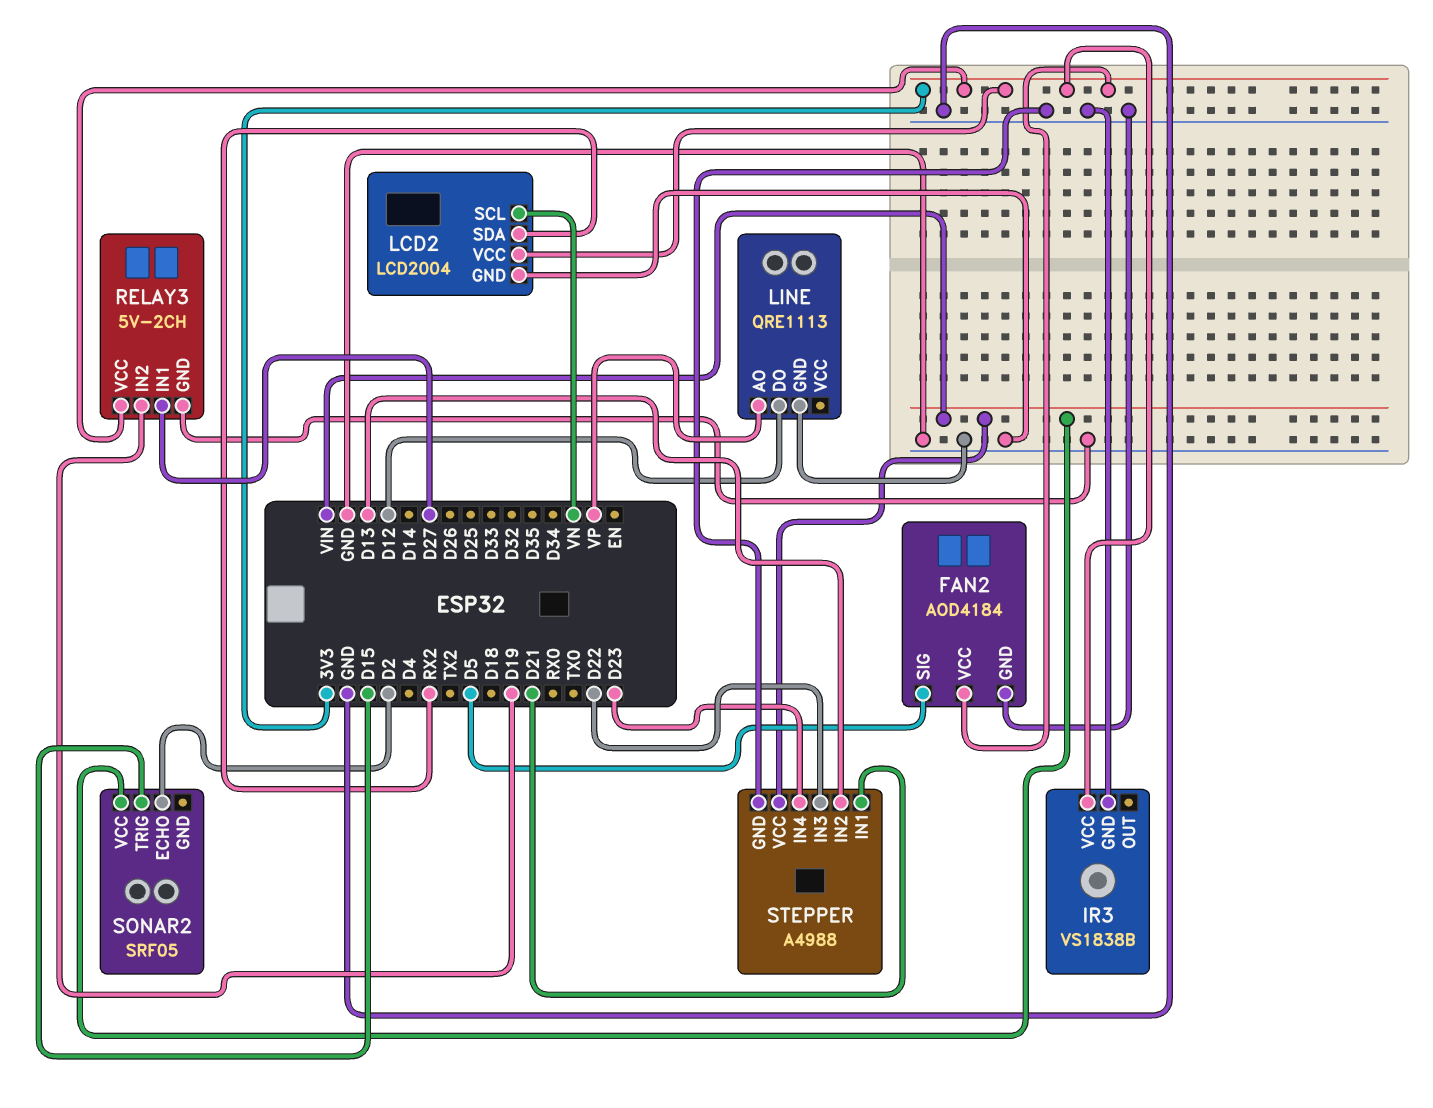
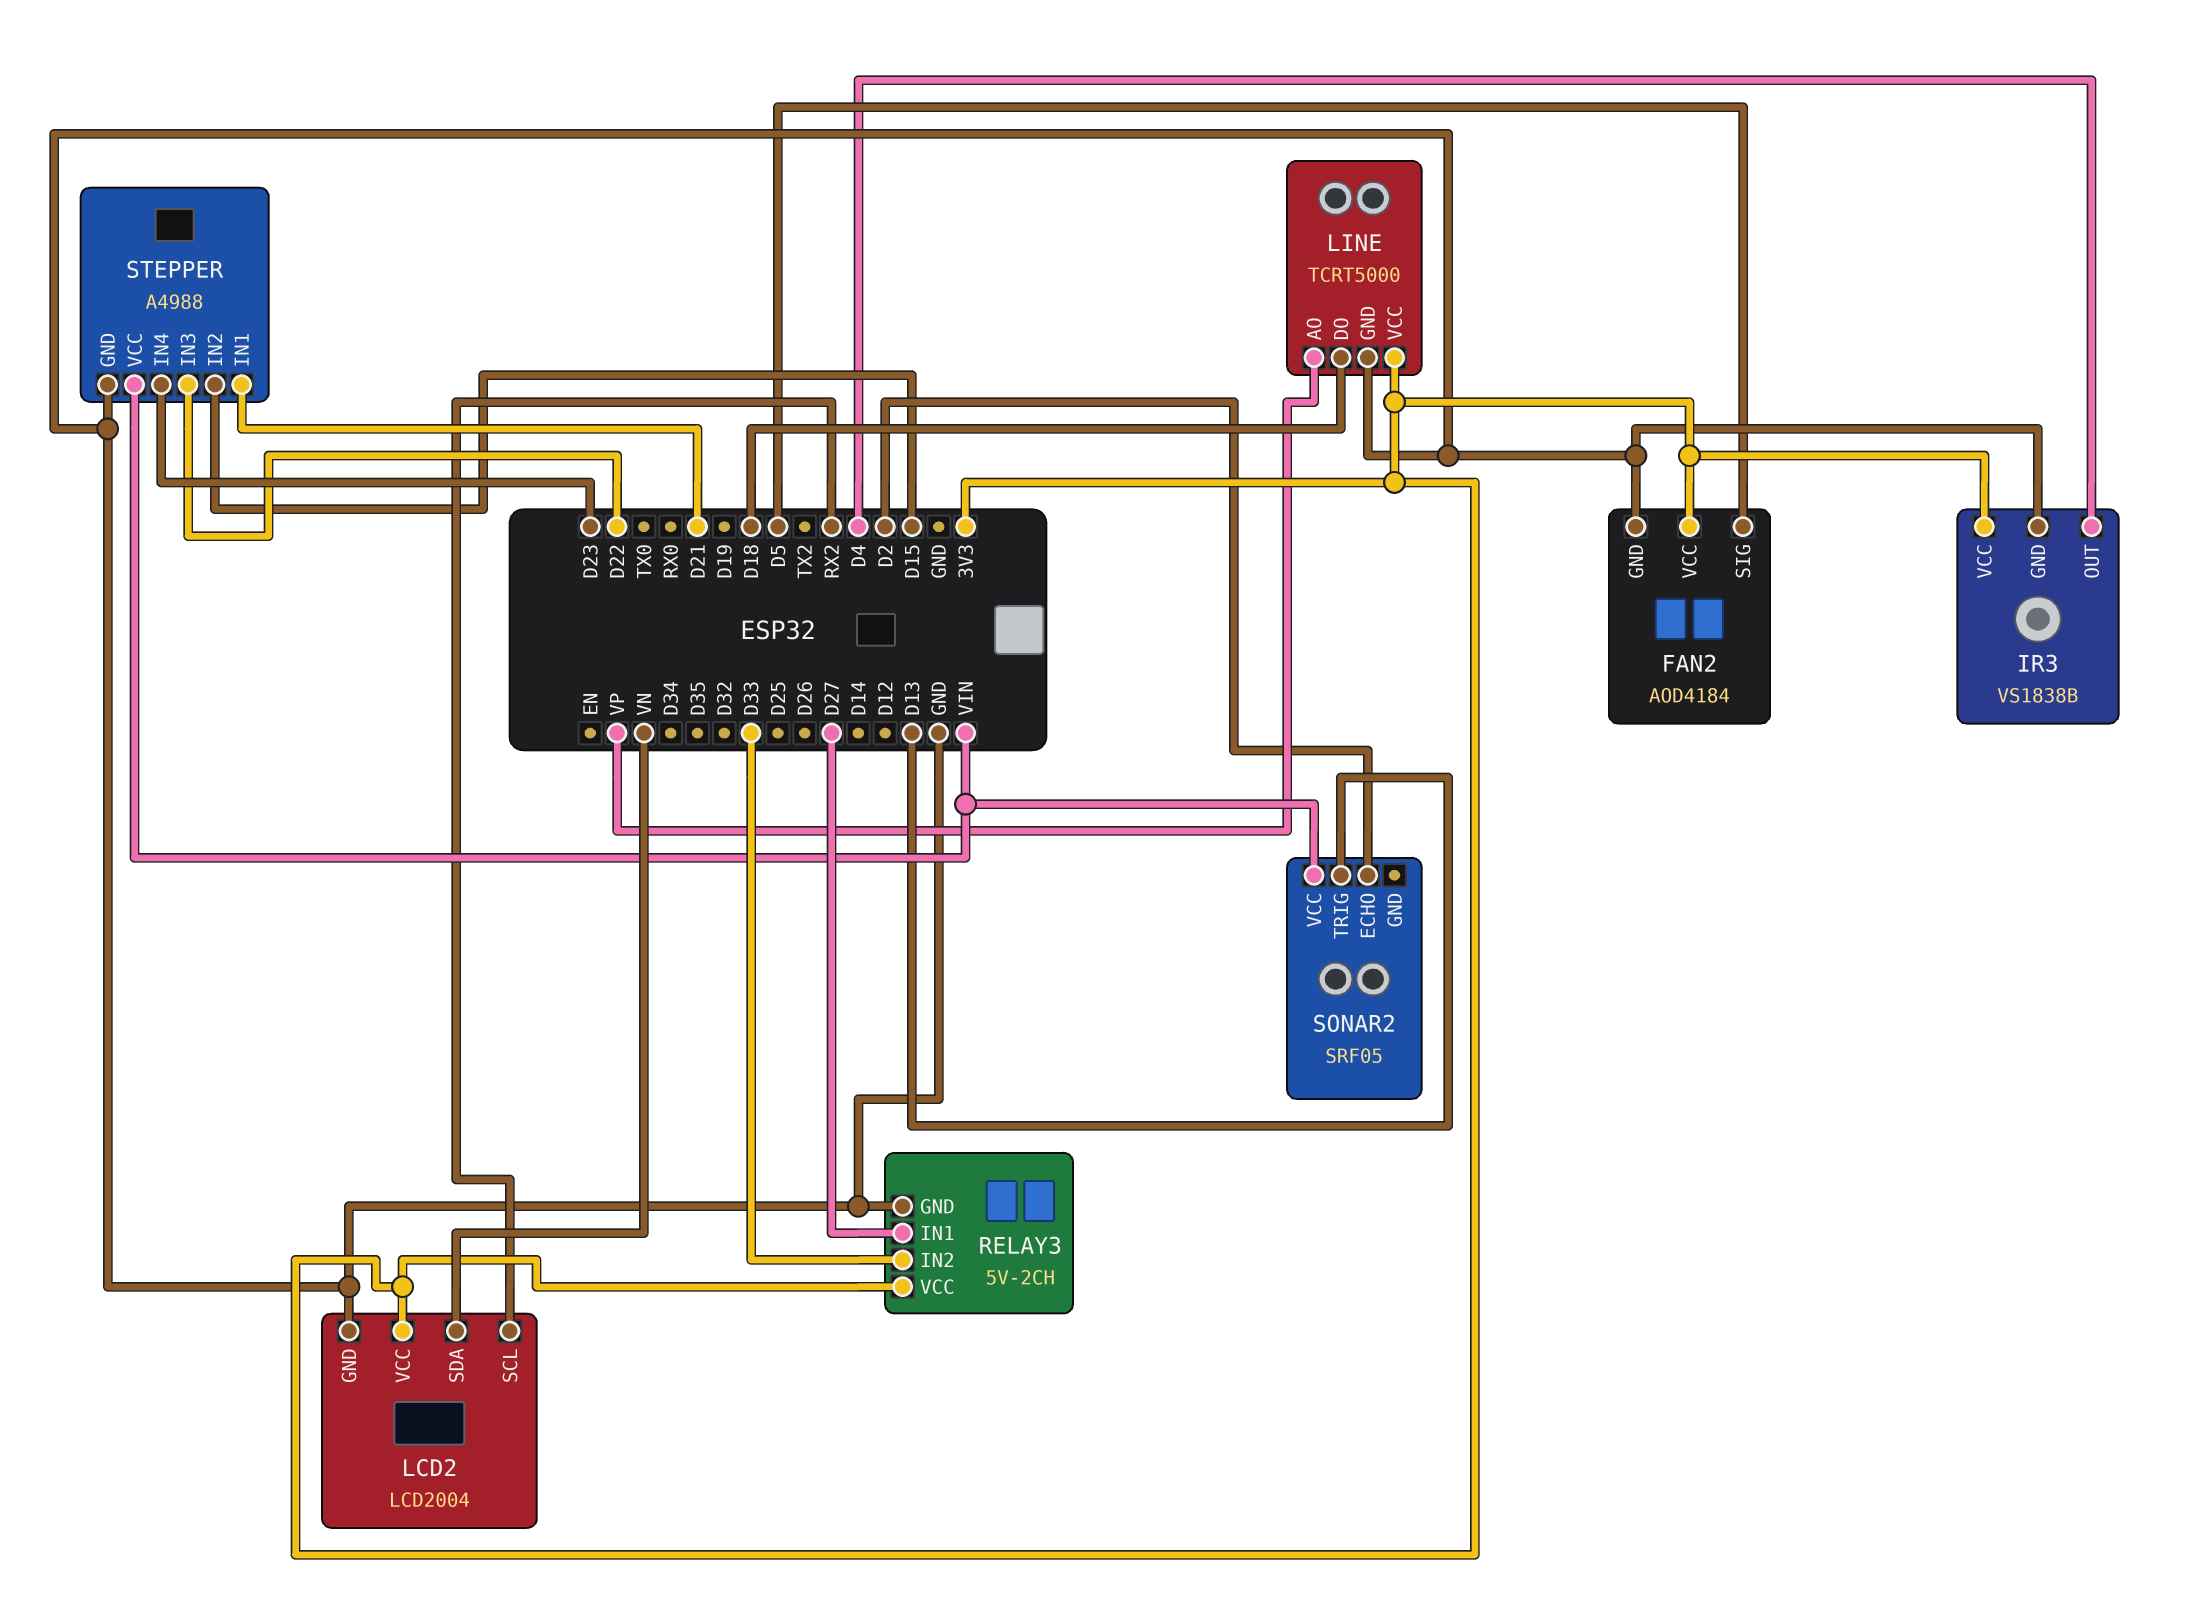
IR3 pin OUT: none -> D4
LCD2 pin SCL: VN -> RX2
LCD2 pin SDA: RX2 -> VN
LINE: QRE1113 -> TCRT5000
LINE pin DO: D12 -> D18
LINE pin VCC: none -> 3V3
RELAY3 pin IN2: D19 -> D33
SONAR2 pin TRIG: D15 -> D13
STEPPER pin IN2: D13 -> D15

